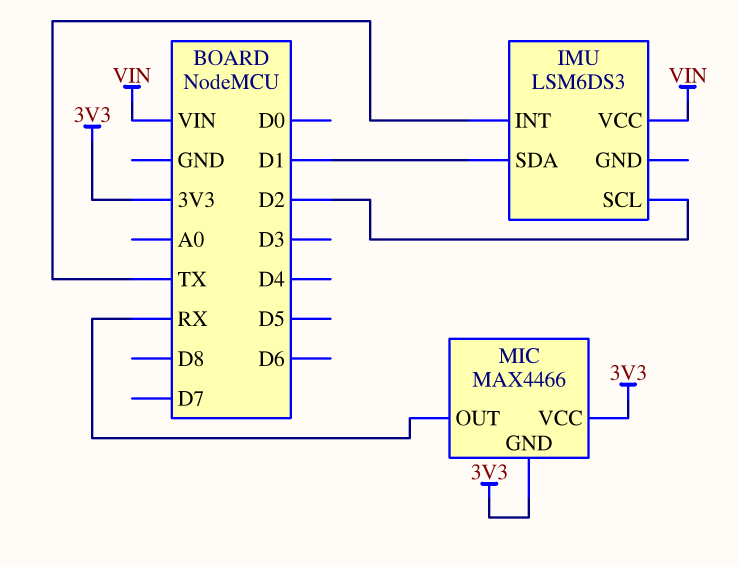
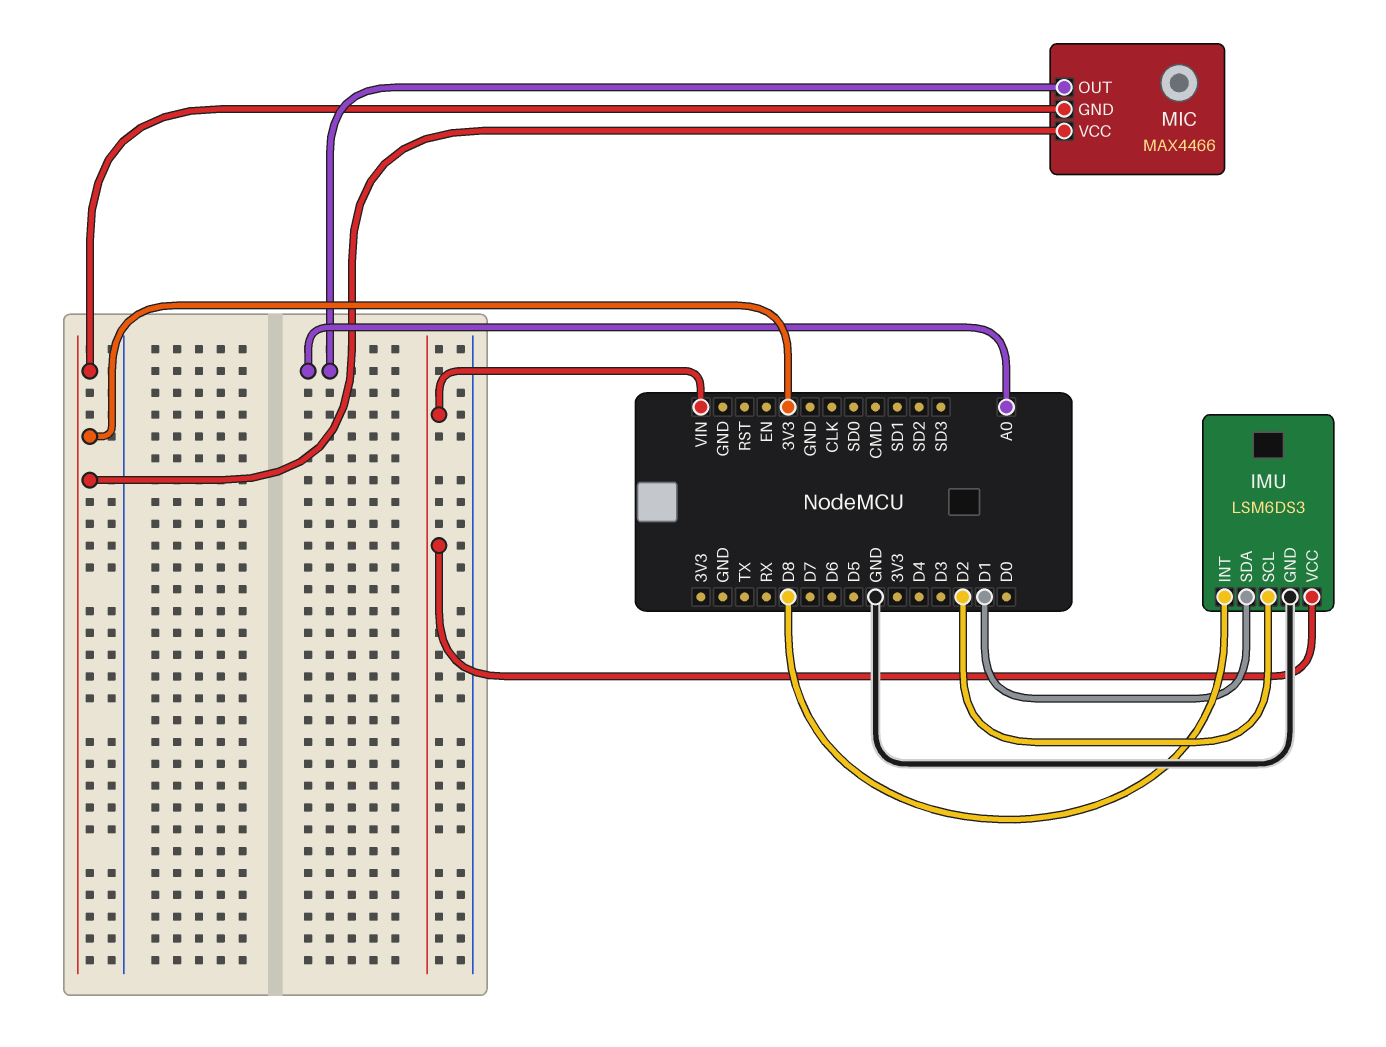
IMU pin GND: none -> GND
IMU pin INT: TX -> D8
MIC pin OUT: RX -> A0

